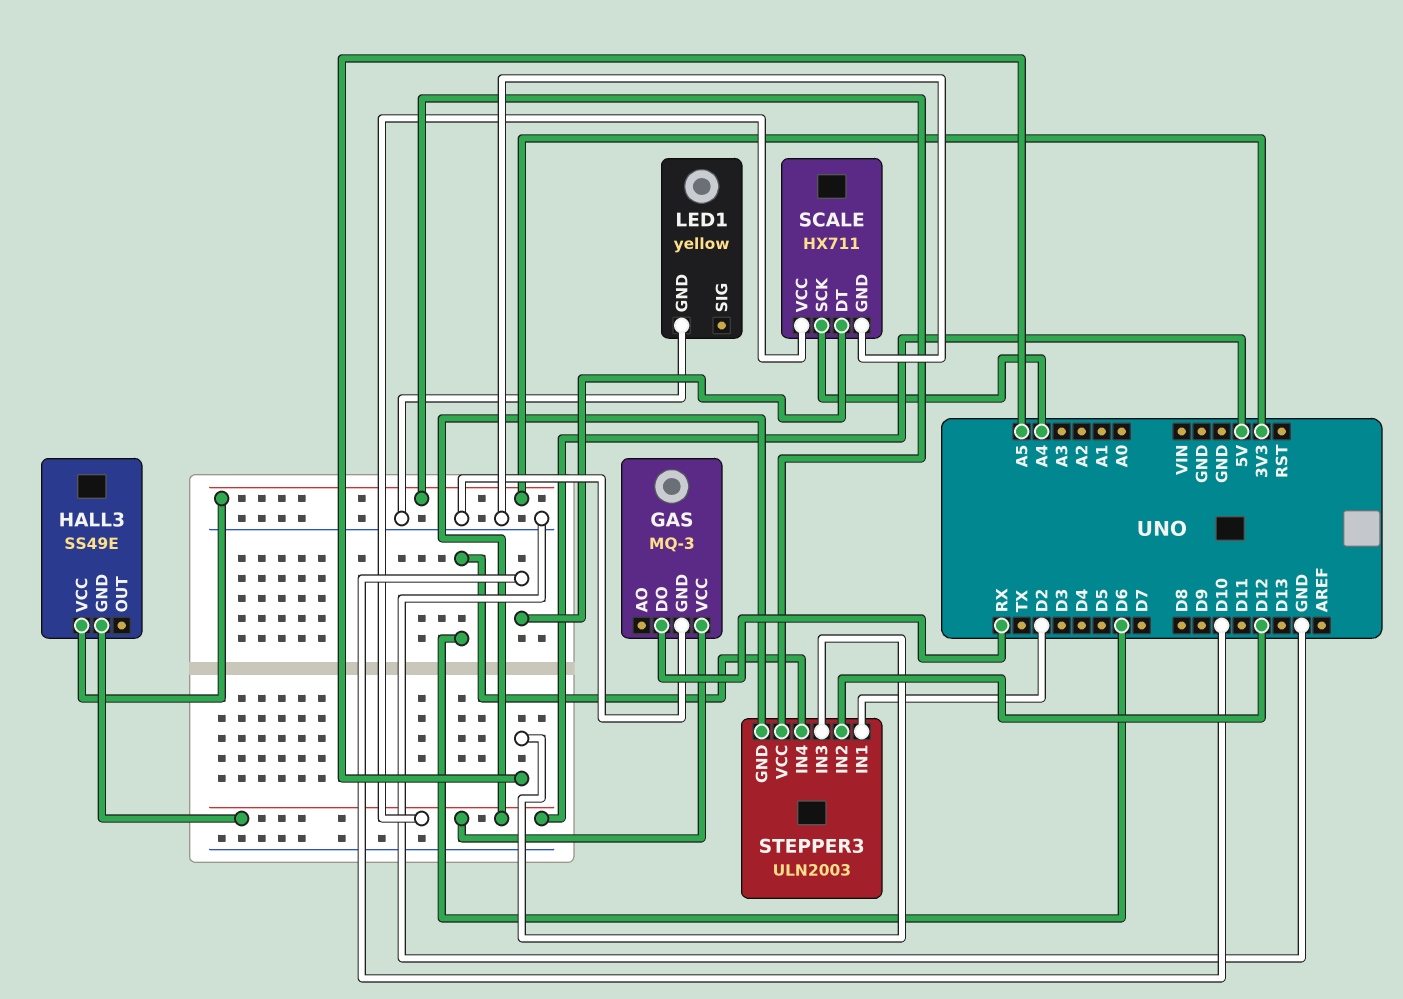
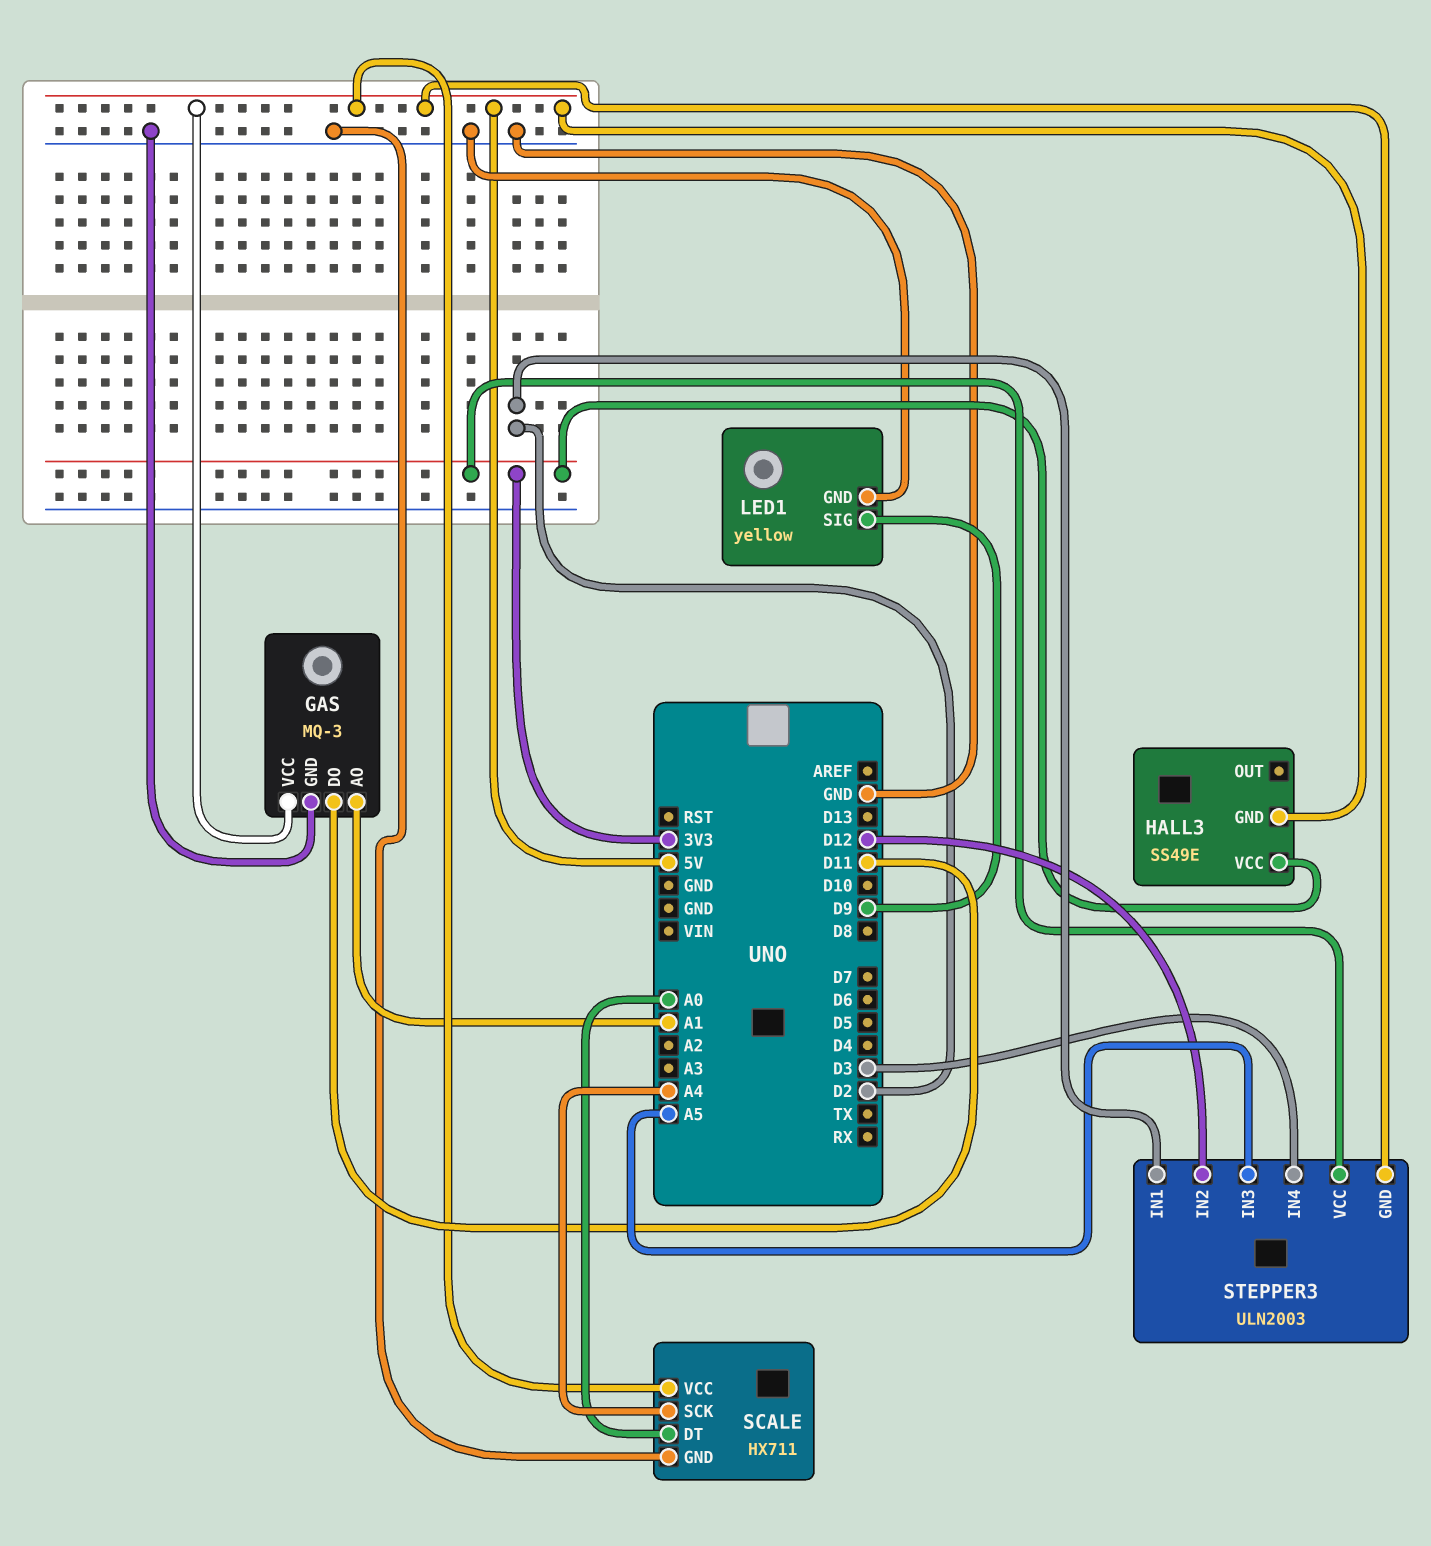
GAS pin AO: none -> A1
GAS pin DO: RX -> D11
LED1 pin SIG: none -> D9
SCALE pin DT: D10 -> A0
STEPPER3 pin IN4: D6 -> D3

